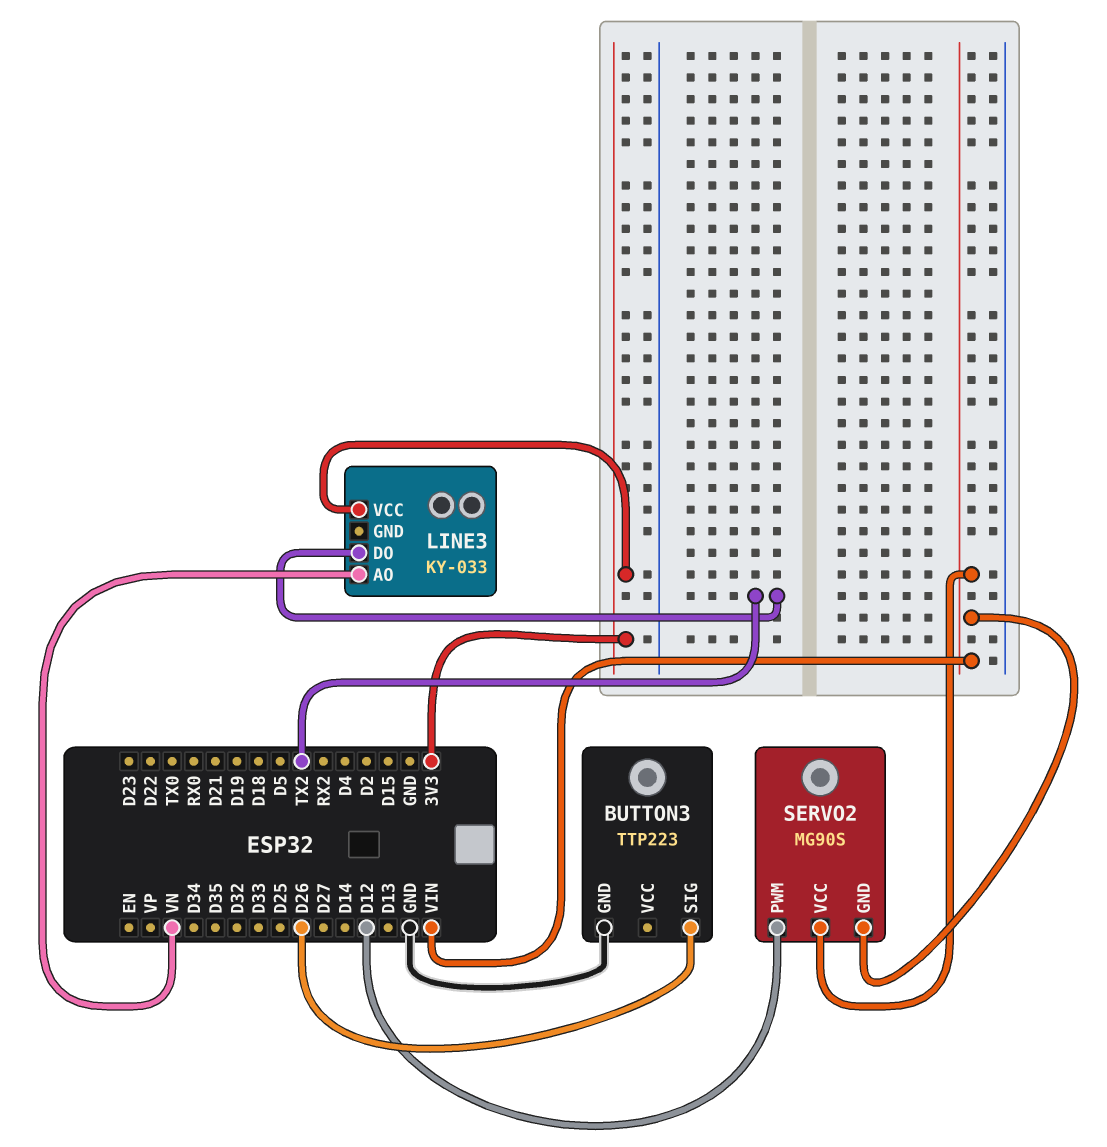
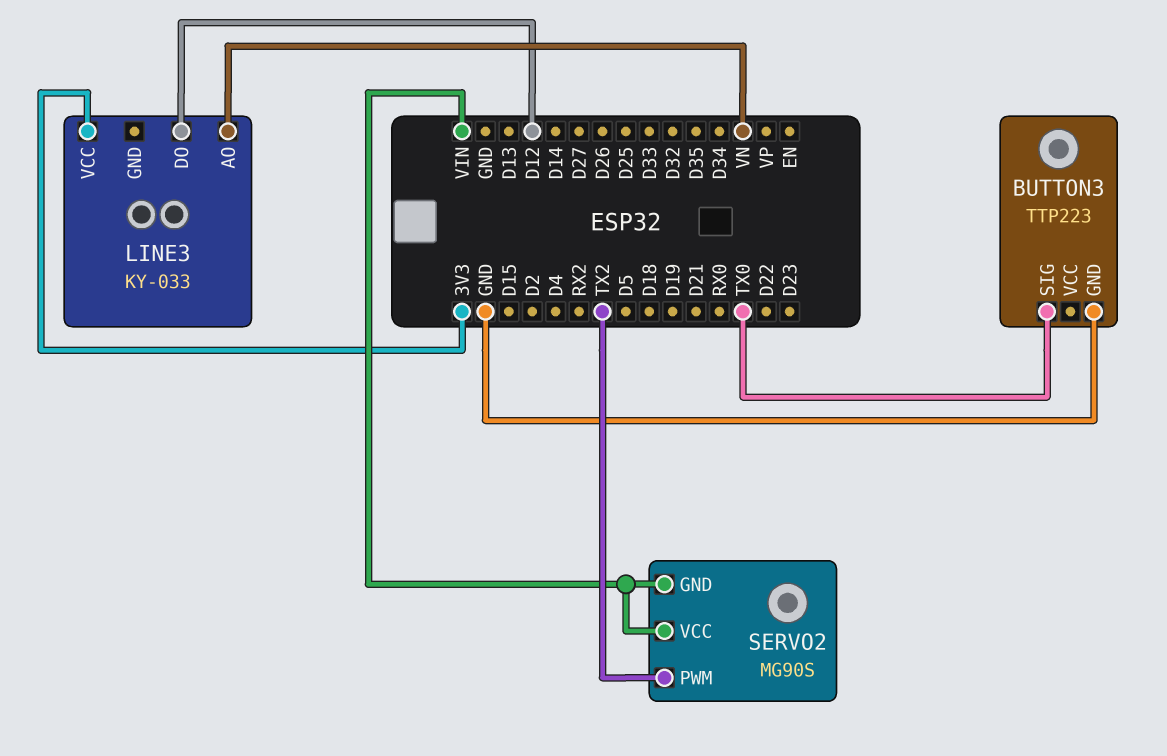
BUTTON3 pin SIG: D26 -> TX0
LINE3 pin DO: TX2 -> D12
SERVO2 pin PWM: D12 -> TX2

